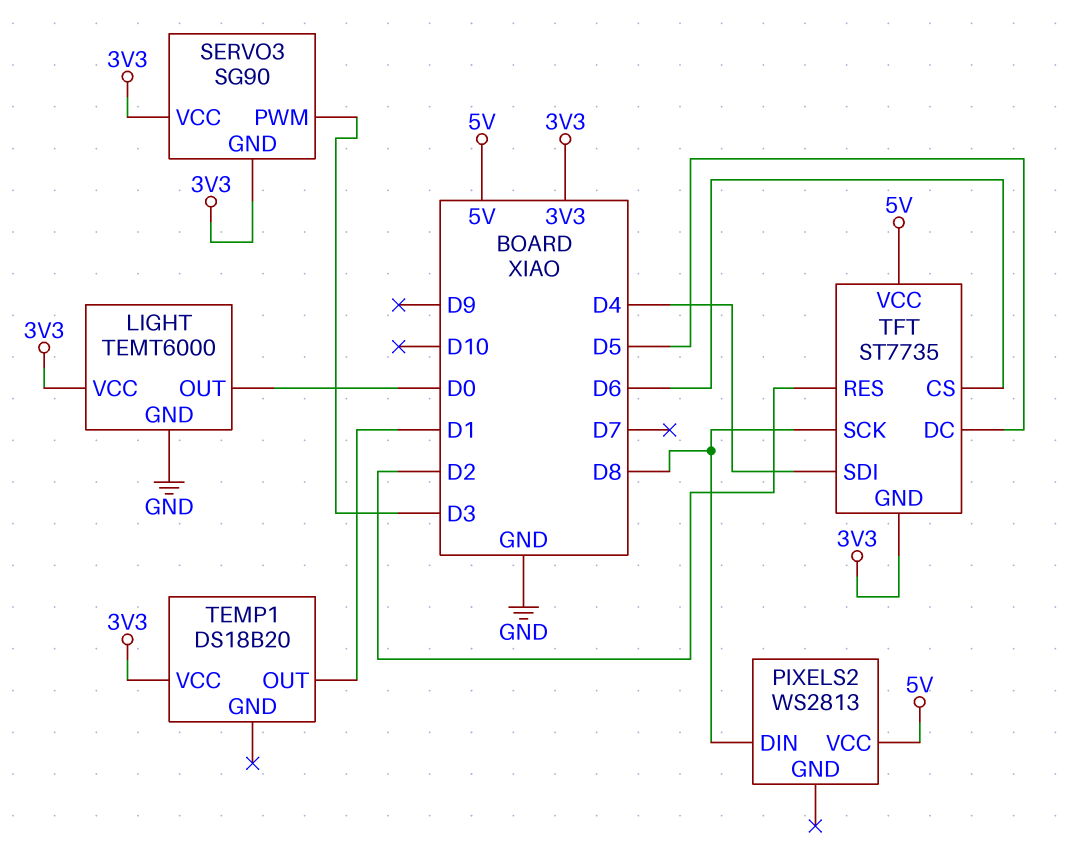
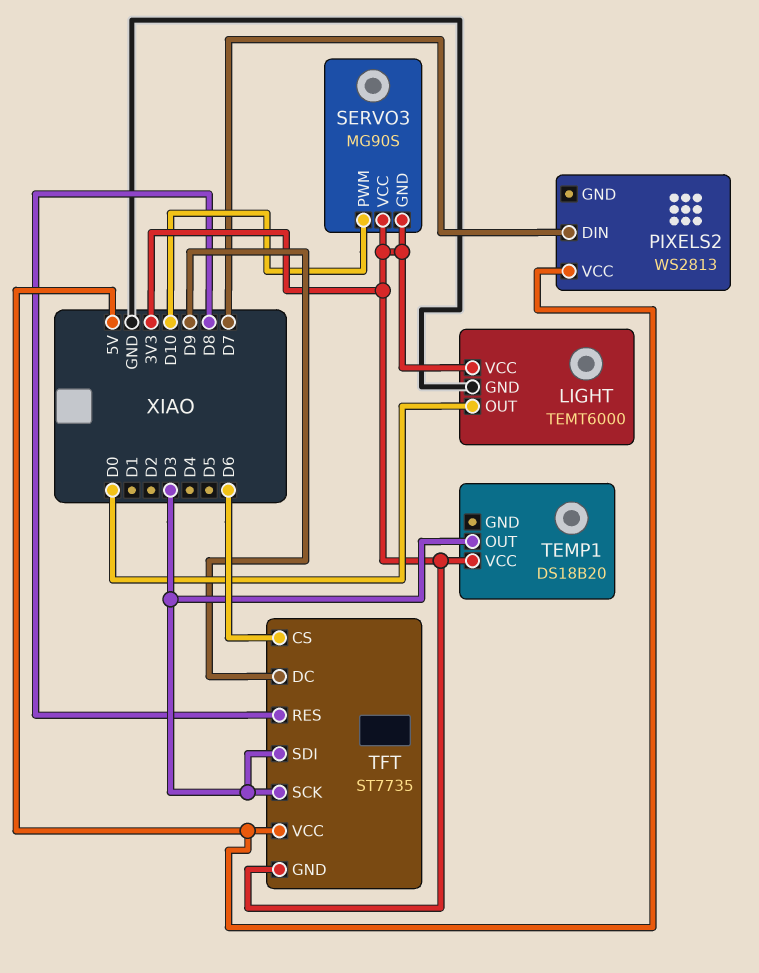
PIXELS2 pin DIN: D8 -> D7
SERVO3: SG90 -> MG90S
SERVO3 pin PWM: D3 -> D10
TEMP1 pin OUT: D1 -> D3
TFT pin DC: D5 -> D9
TFT pin RES: D2 -> D8
TFT pin SCK: D8 -> D3
TFT pin SDI: D4 -> D3

